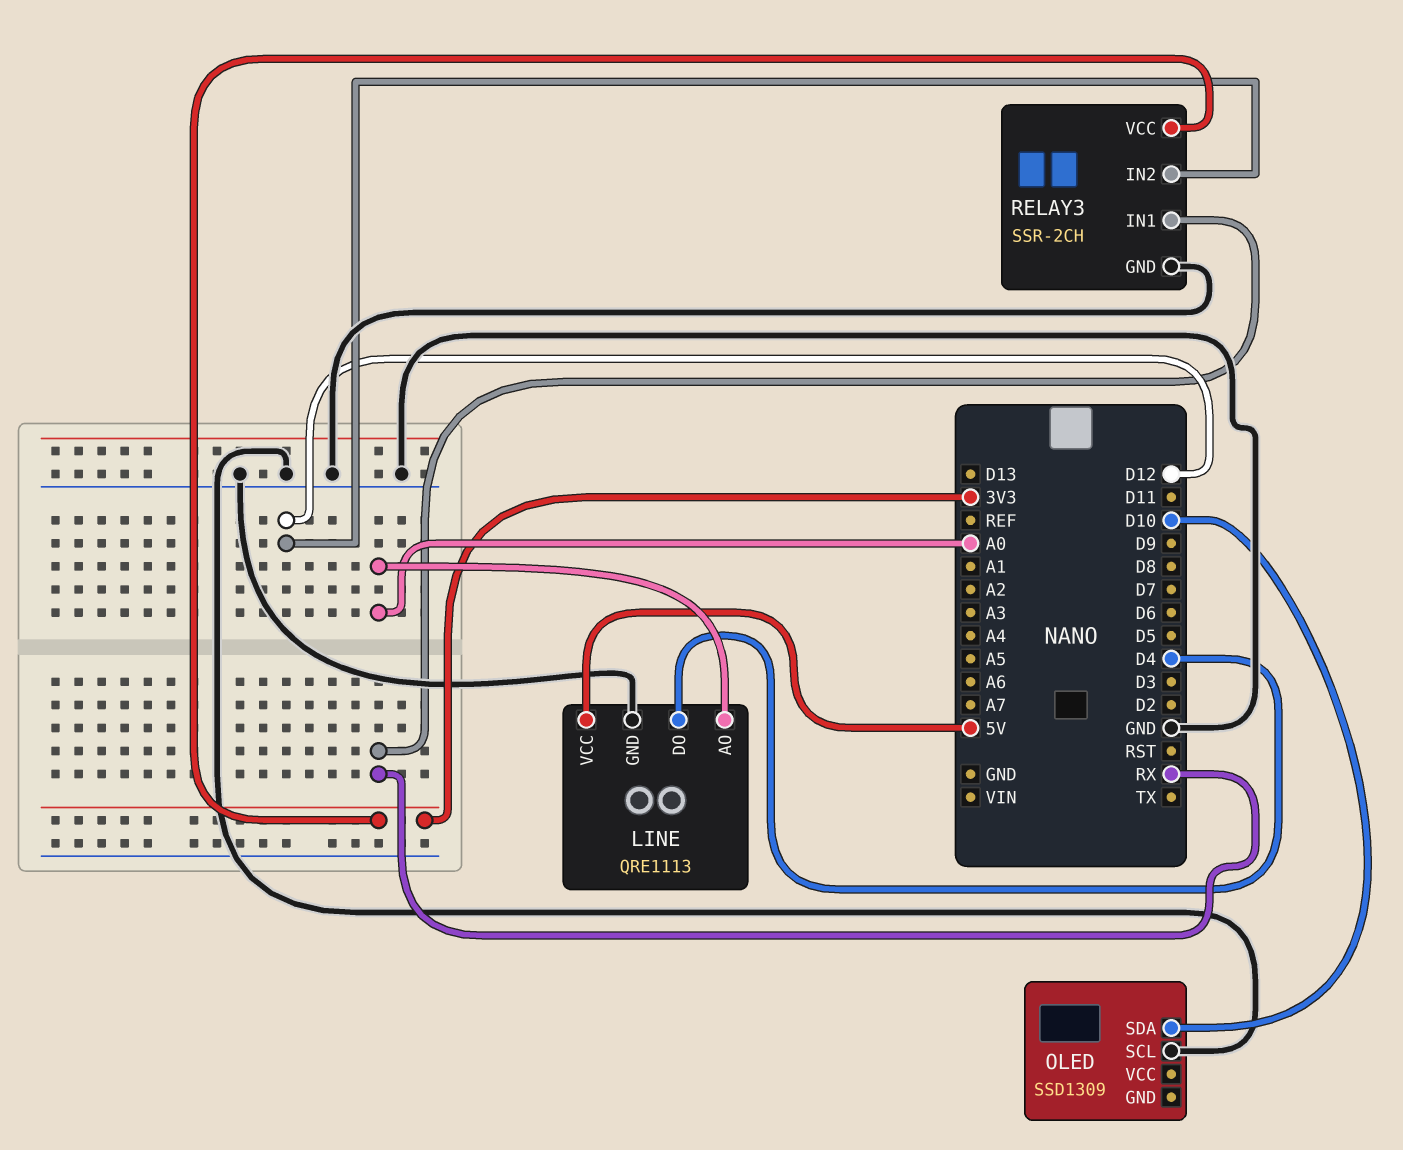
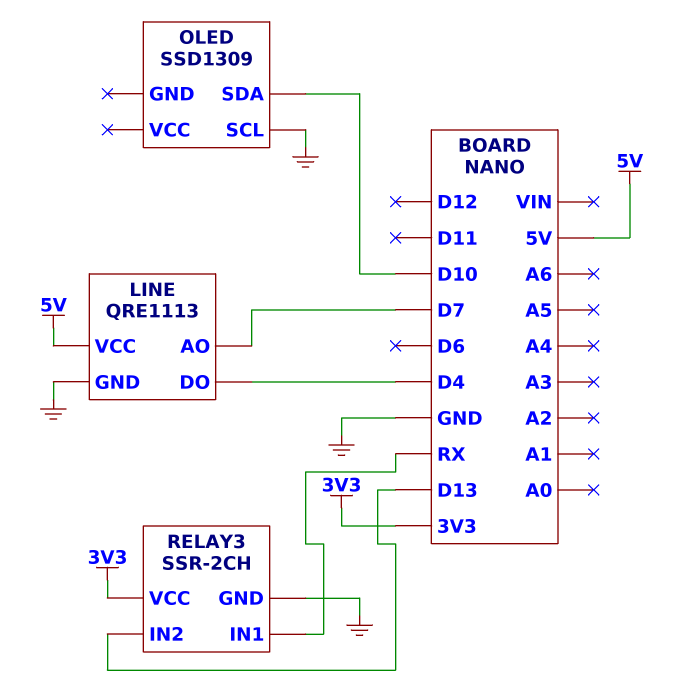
LINE pin AO: A0 -> D7
RELAY3 pin IN2: D12 -> D13

